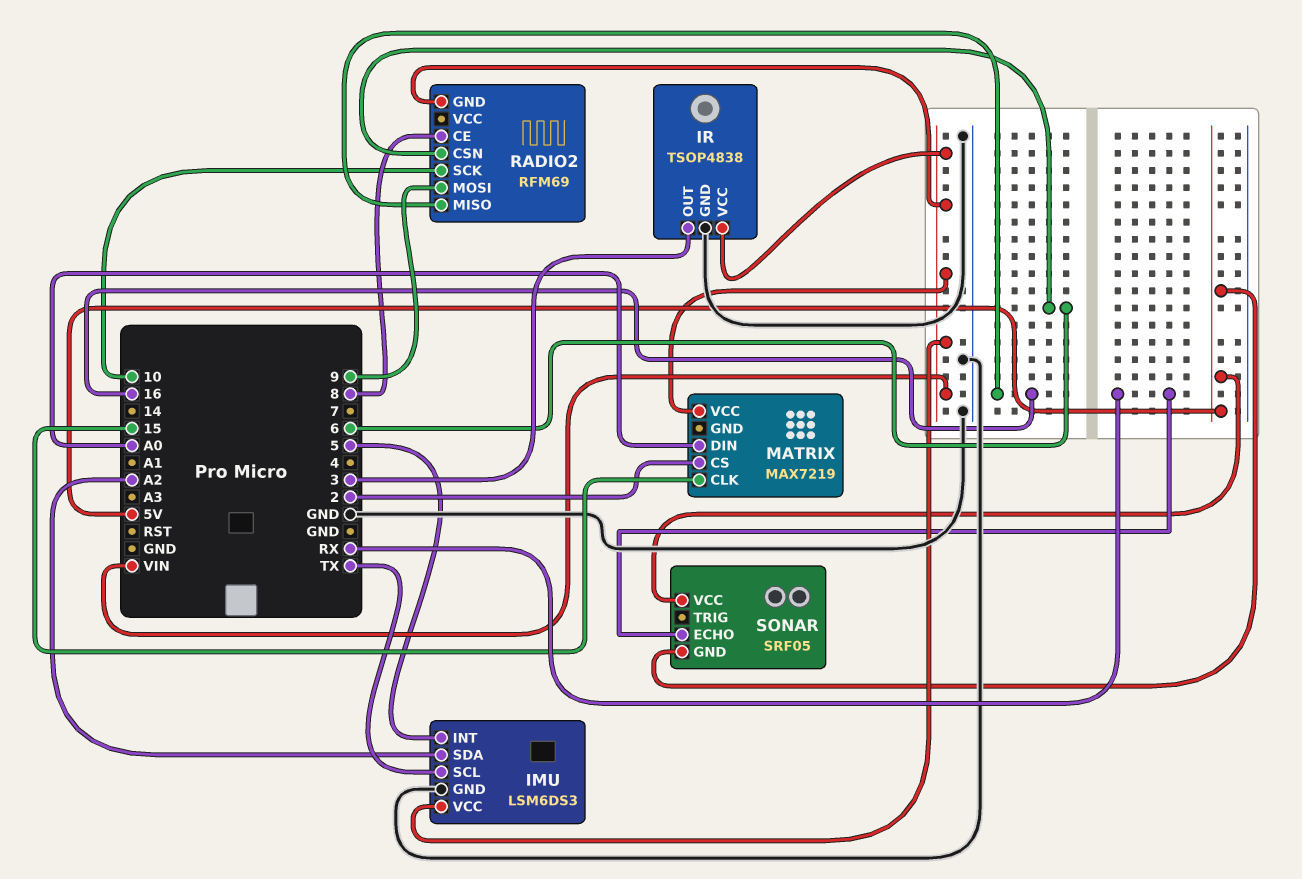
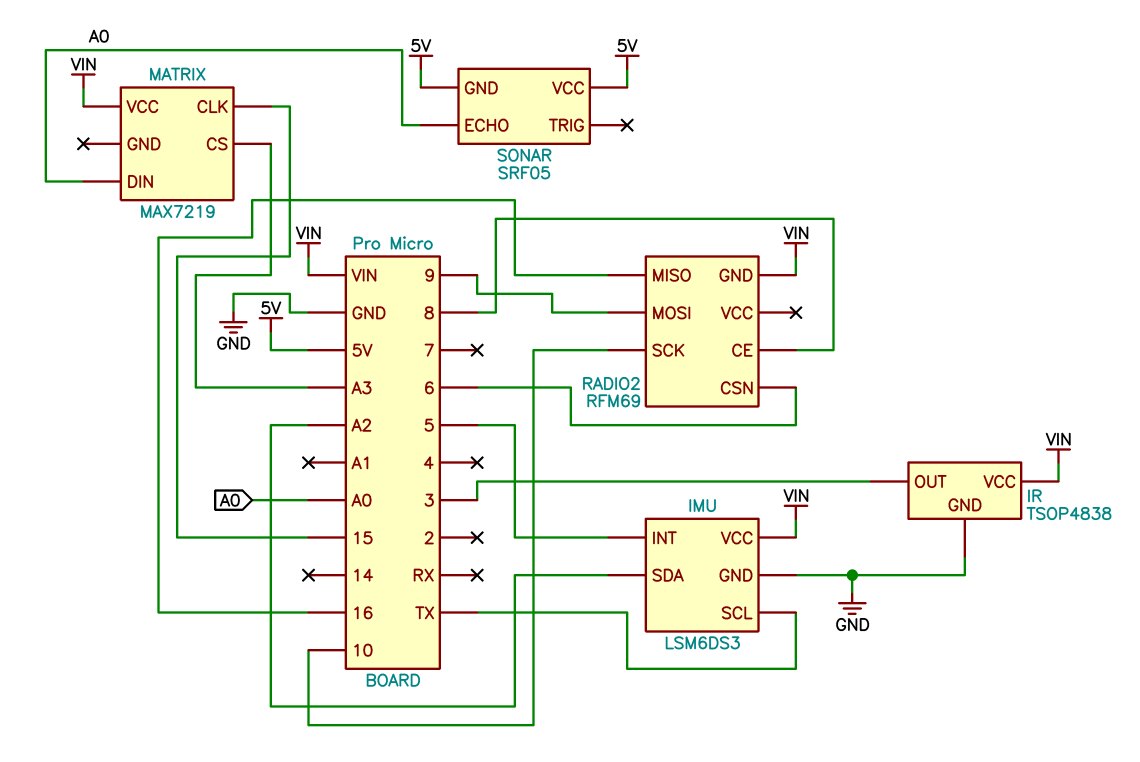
MATRIX pin CS: 2 -> A3
SONAR pin ECHO: RX -> A0

